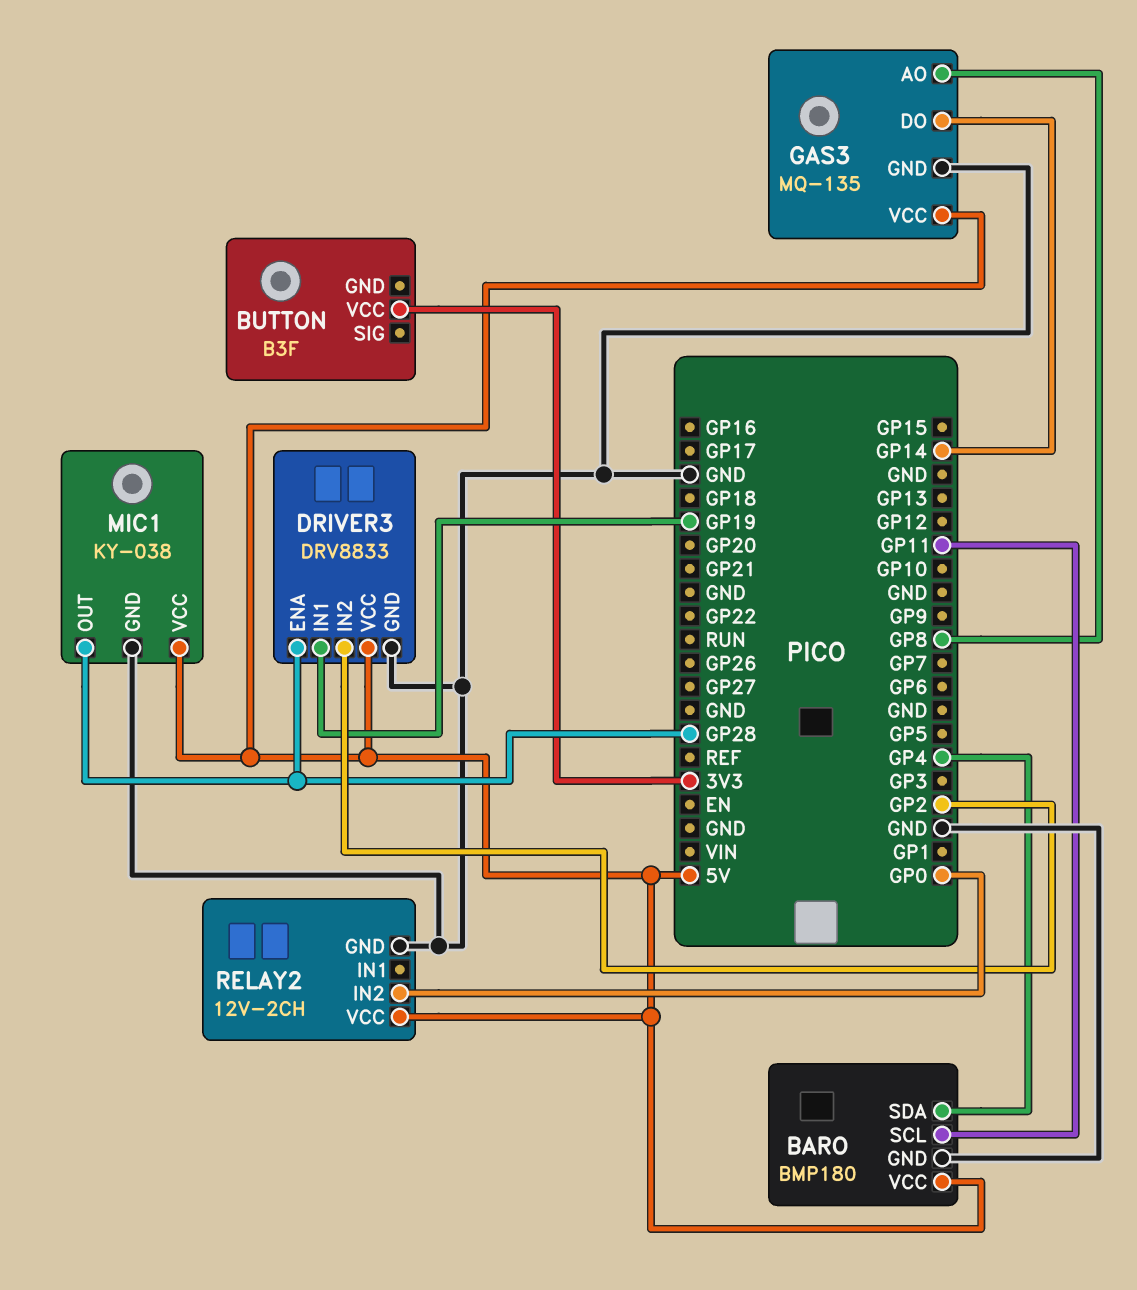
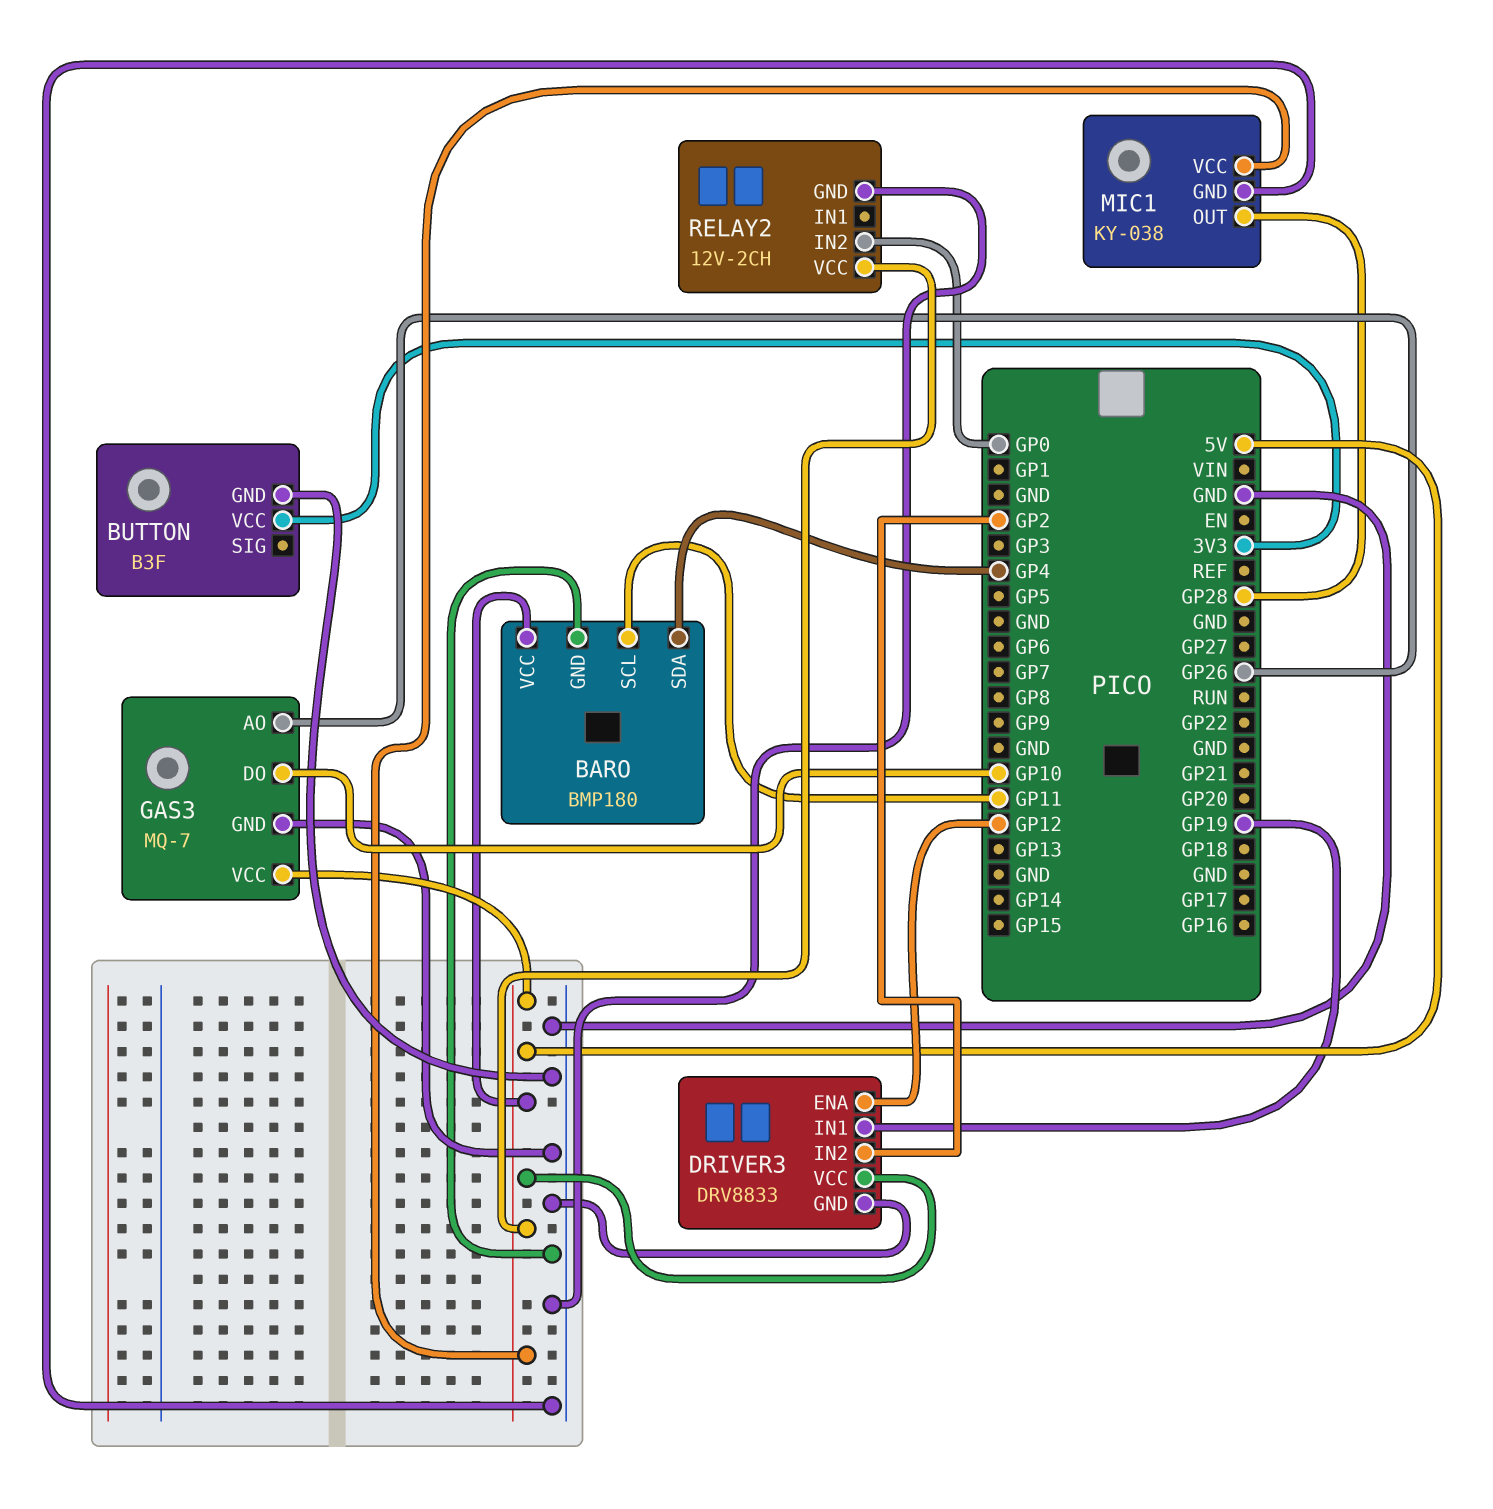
BUTTON pin GND: none -> GND
DRIVER3 pin ENA: GP28 -> GP12
GAS3: MQ-135 -> MQ-7
GAS3 pin AO: GP8 -> GP26
GAS3 pin DO: GP14 -> GP10

